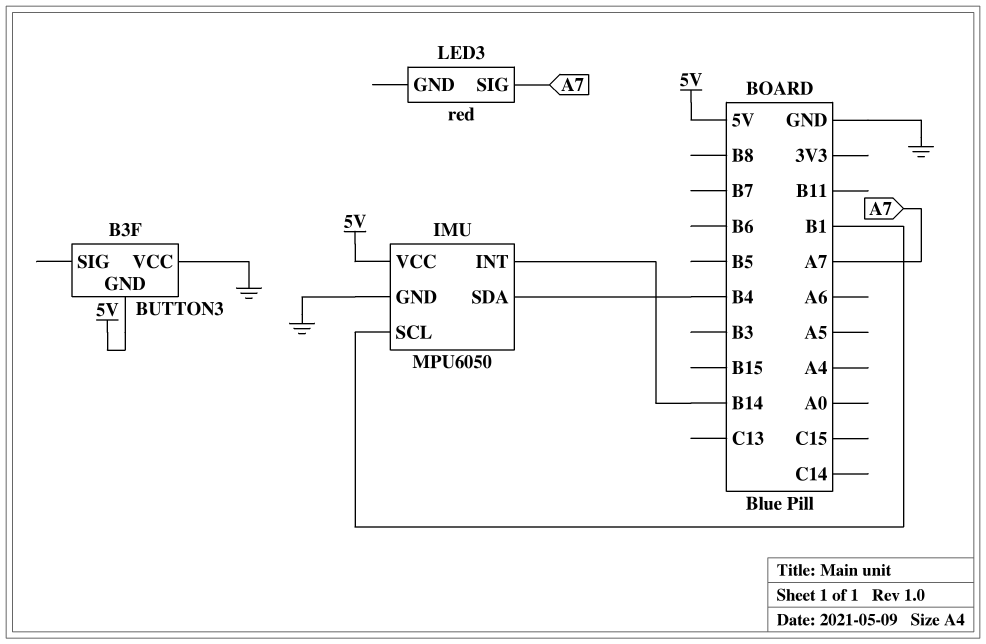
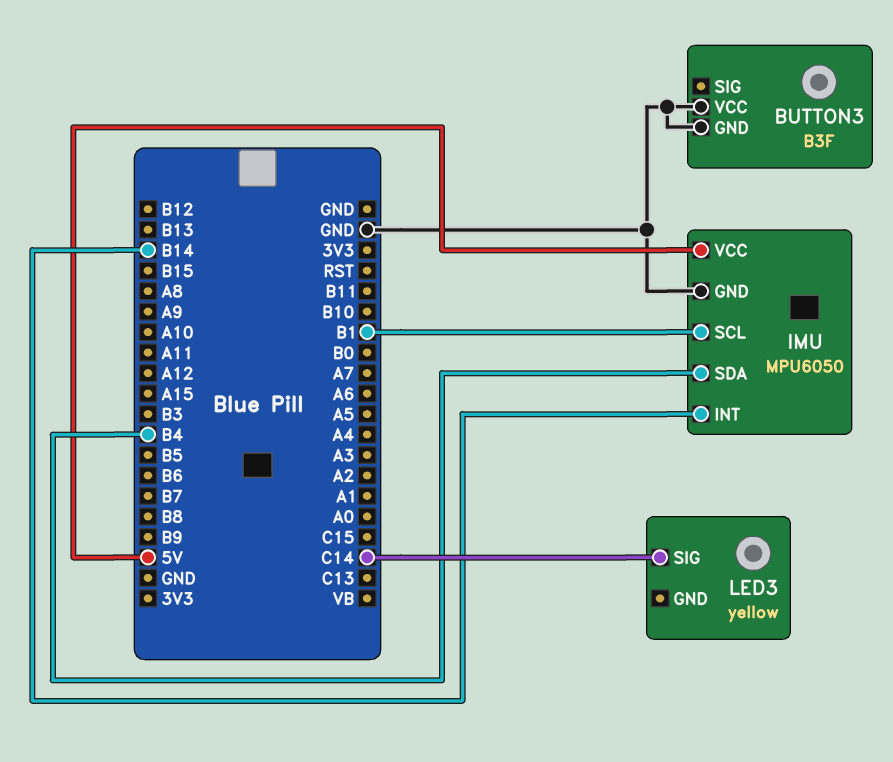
BUTTON3 pin GND: 5V -> GND
LED3: red -> yellow
LED3 pin SIG: A7 -> C14

